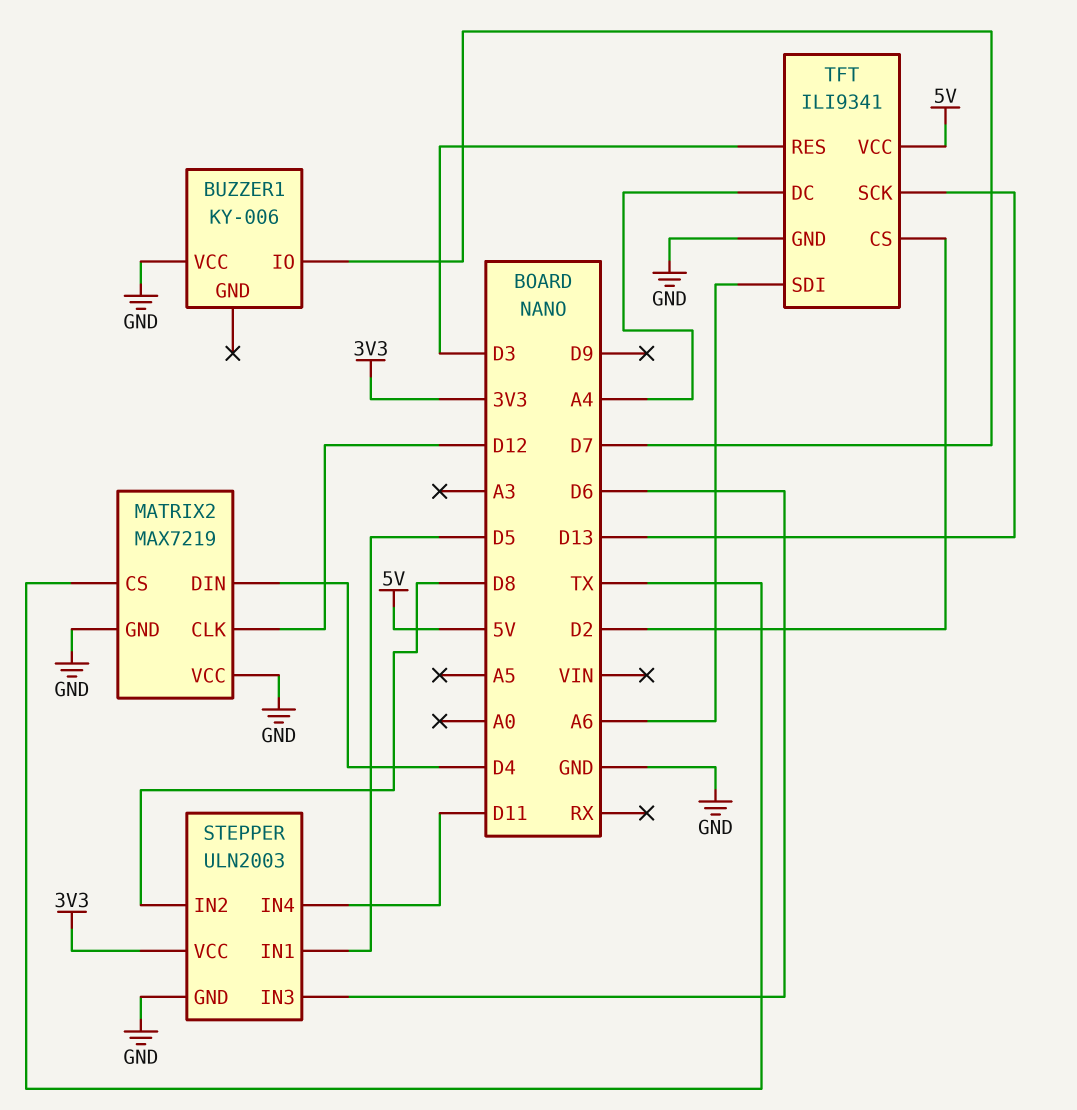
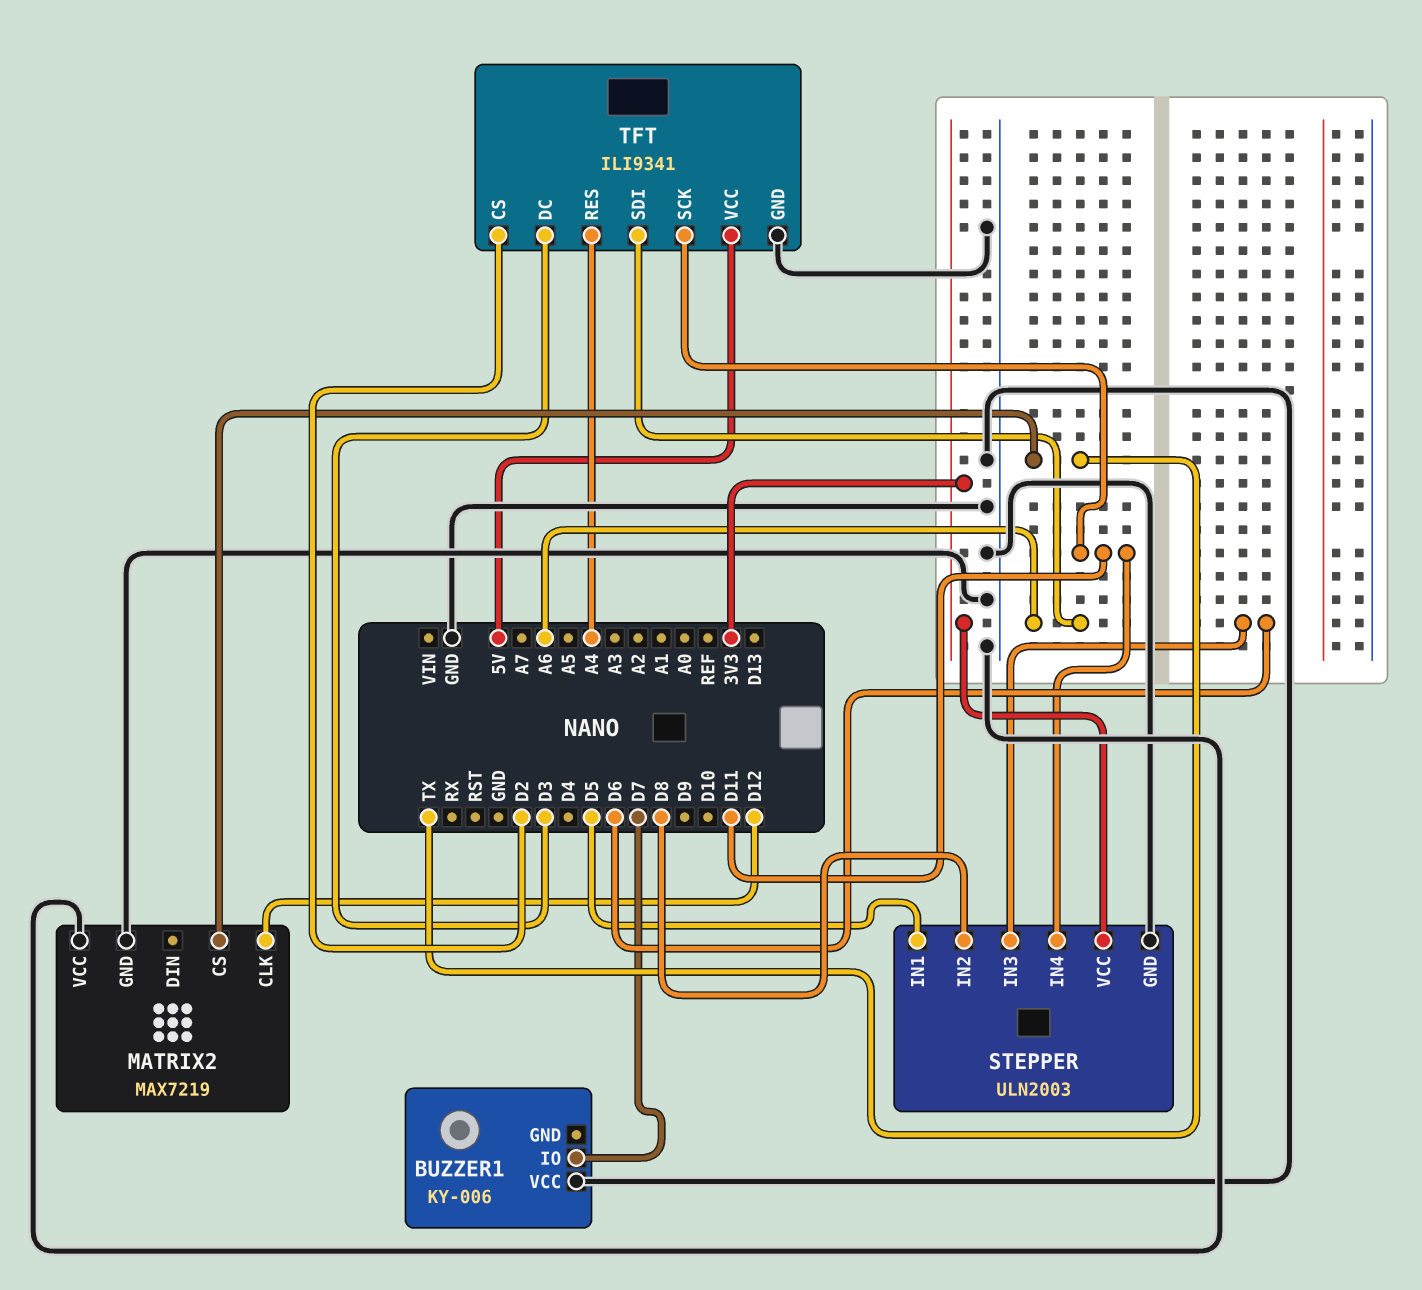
MATRIX2 pin DIN: D4 -> none
TFT pin DC: A4 -> D3
TFT pin RES: D3 -> A4
TFT pin SCK: D13 -> D11

